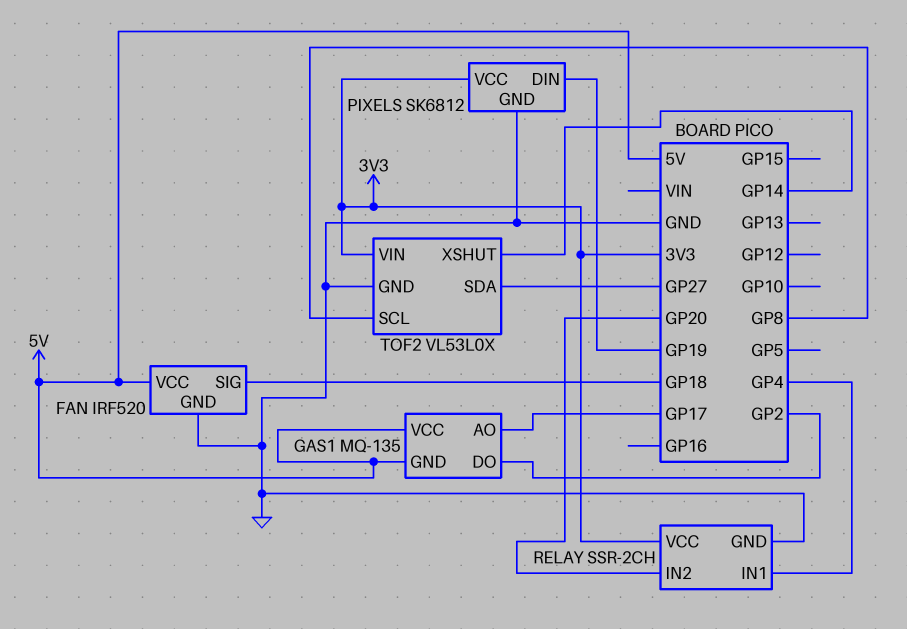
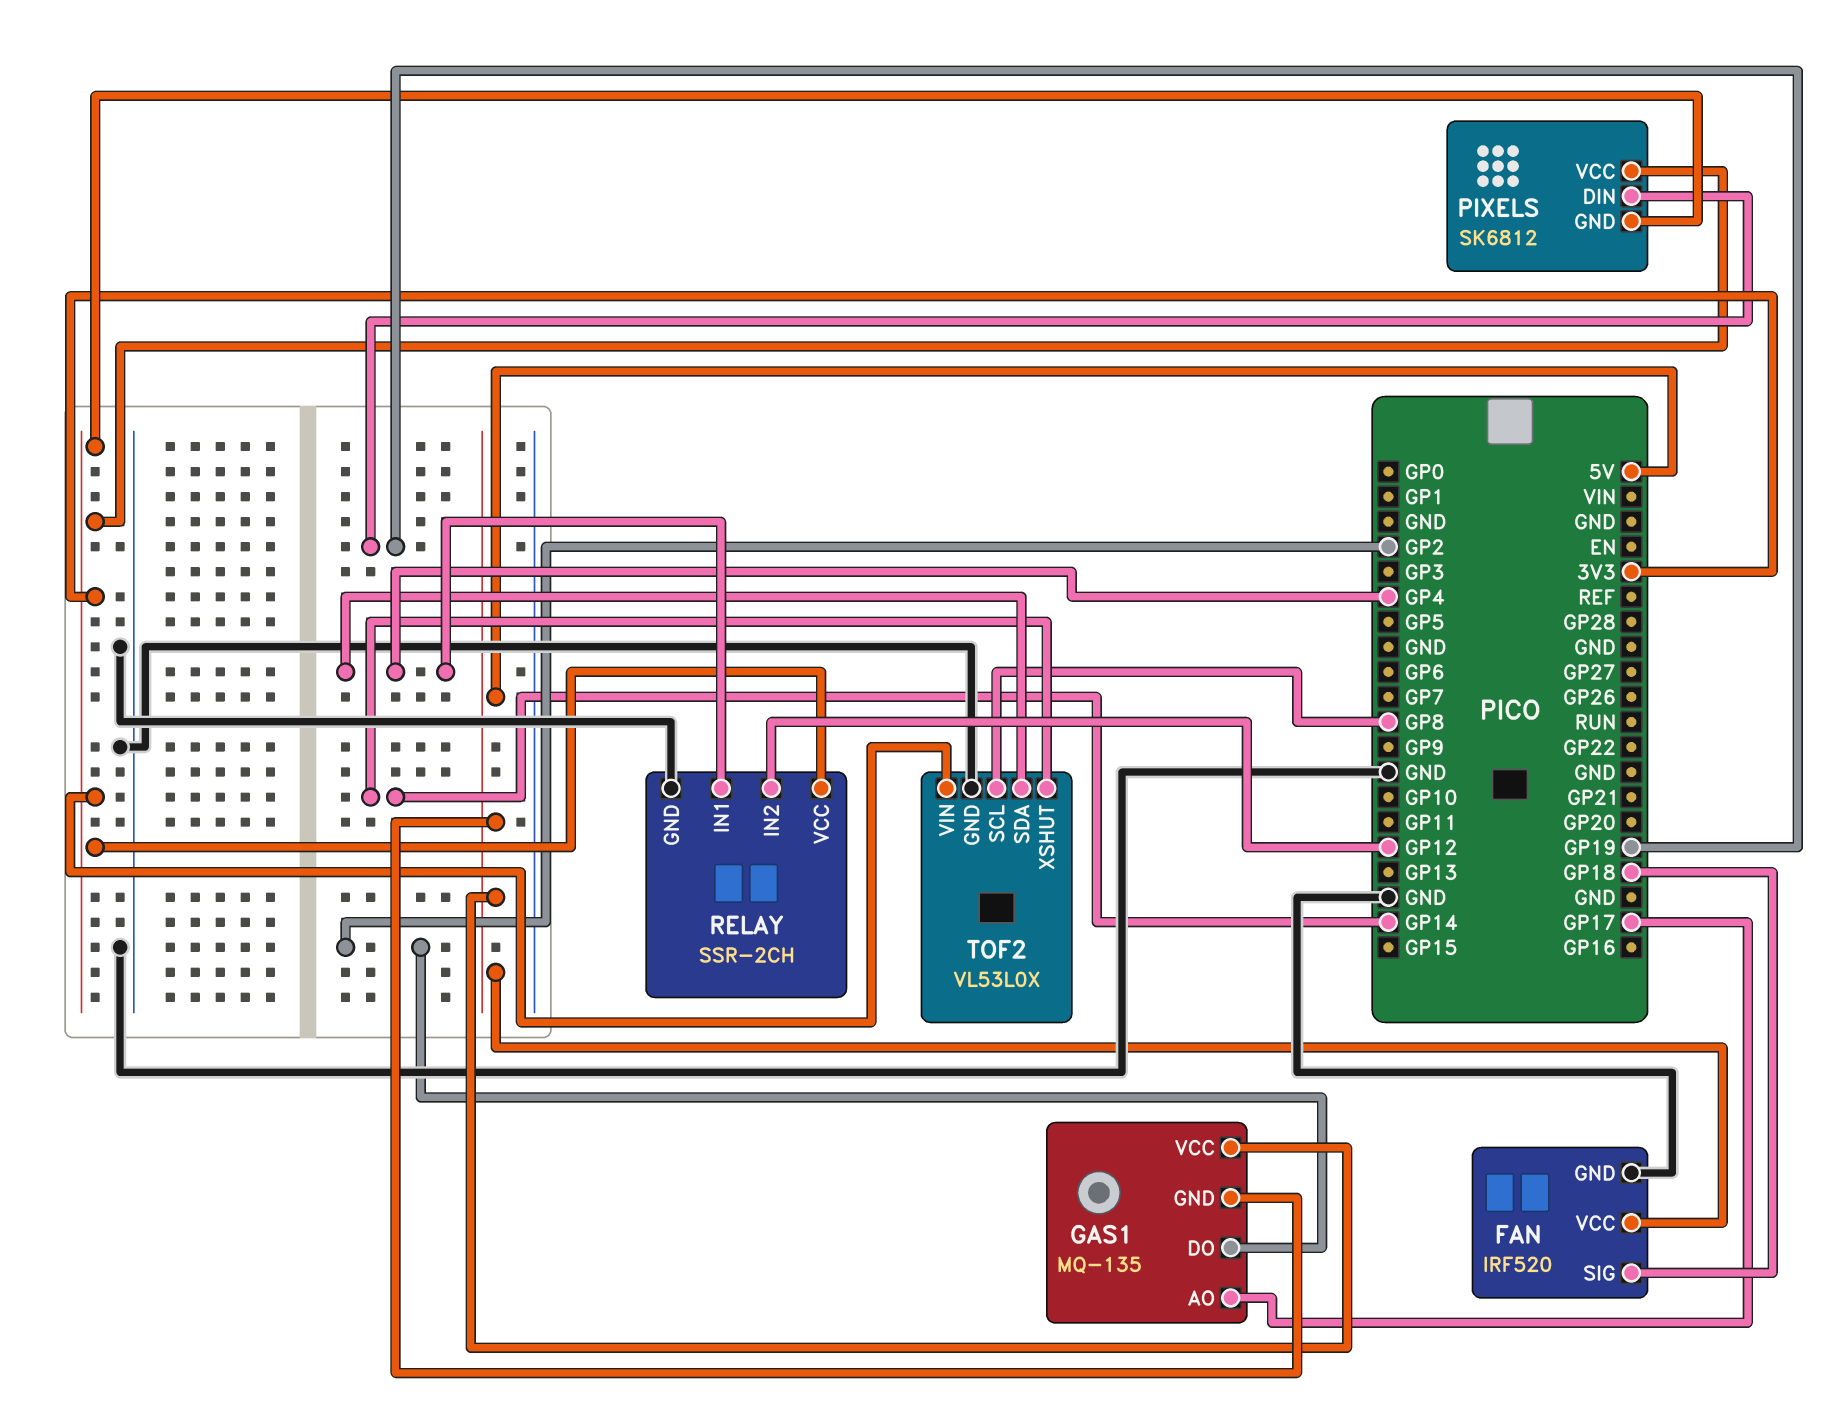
PIXELS pin GND: GND -> 3V3
RELAY pin IN2: GP20 -> GP12
TOF2 pin SDA: GP27 -> GP4

